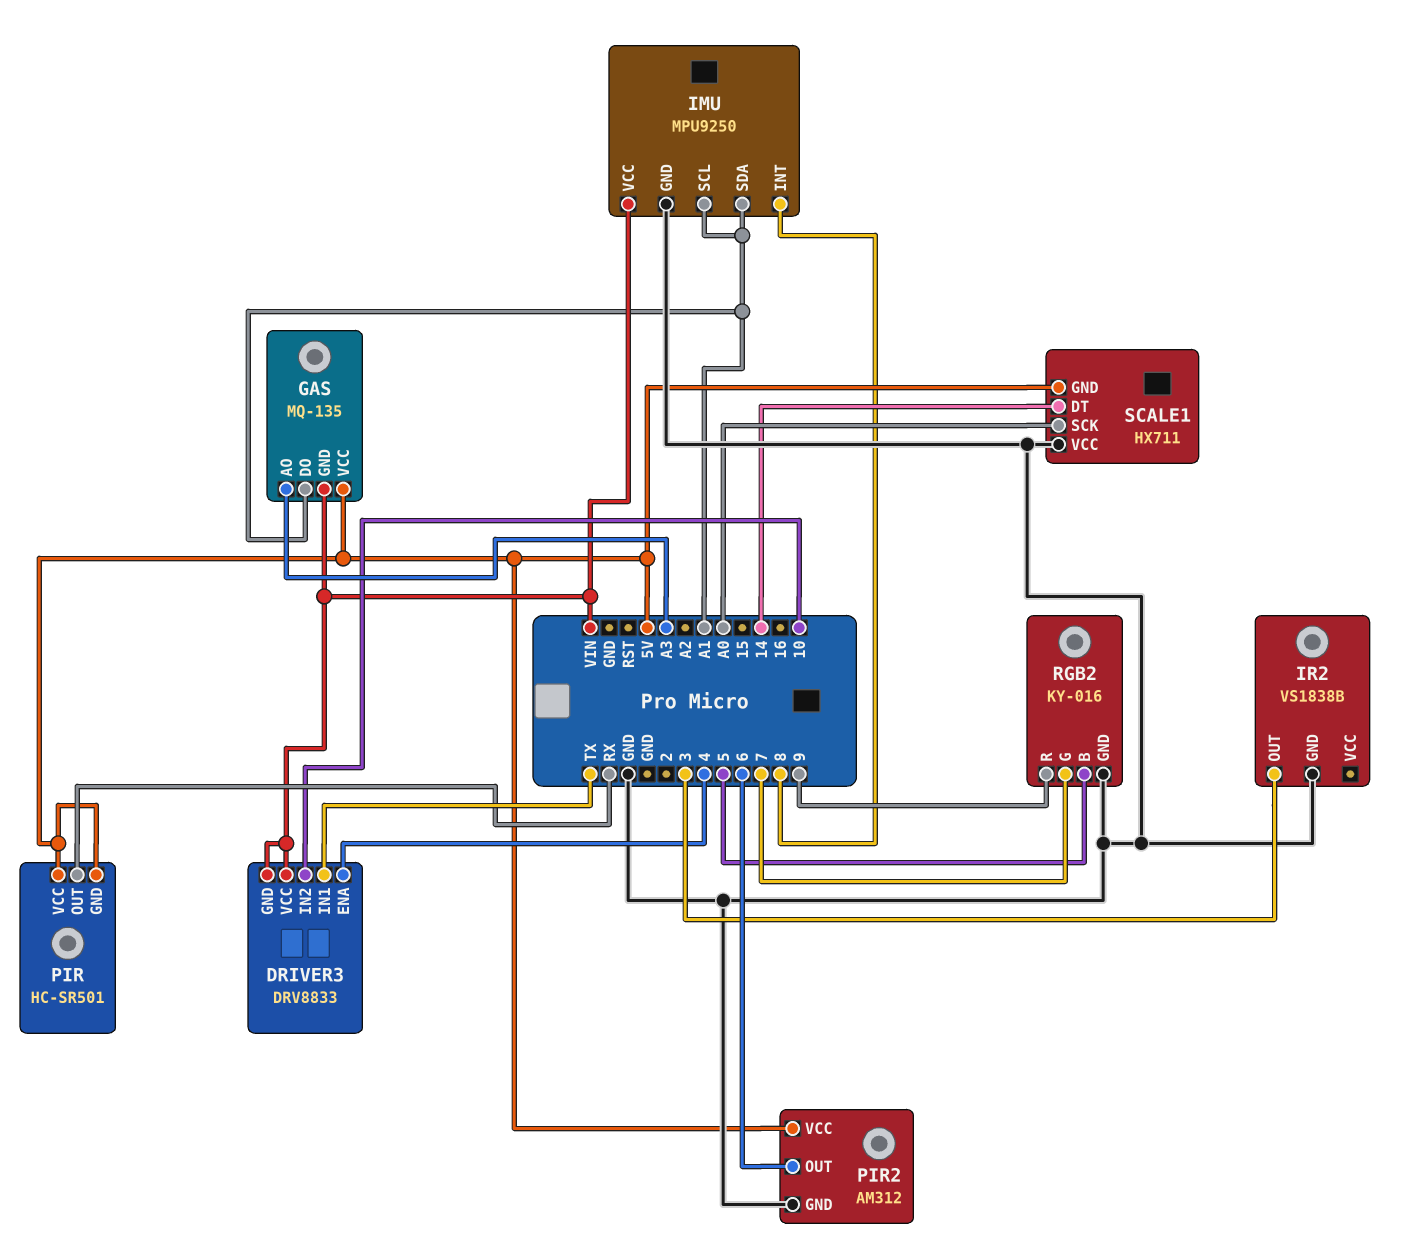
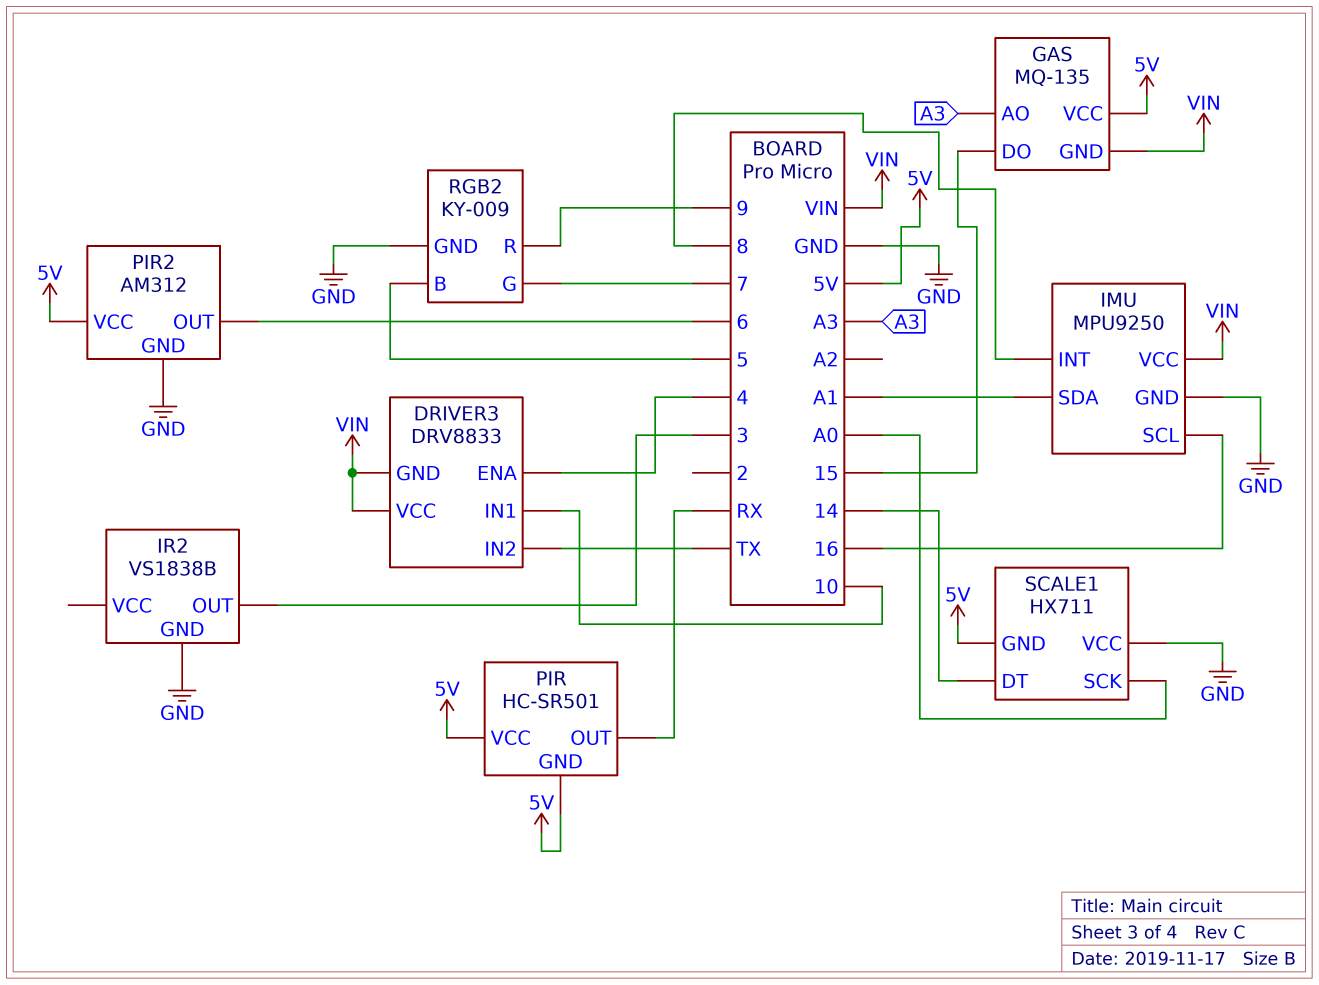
DRIVER3 pin IN1: TX -> 10
DRIVER3 pin IN2: 10 -> TX
GAS pin DO: A1 -> 15
IMU pin SCL: A1 -> 16
RGB2: KY-016 -> KY-009

